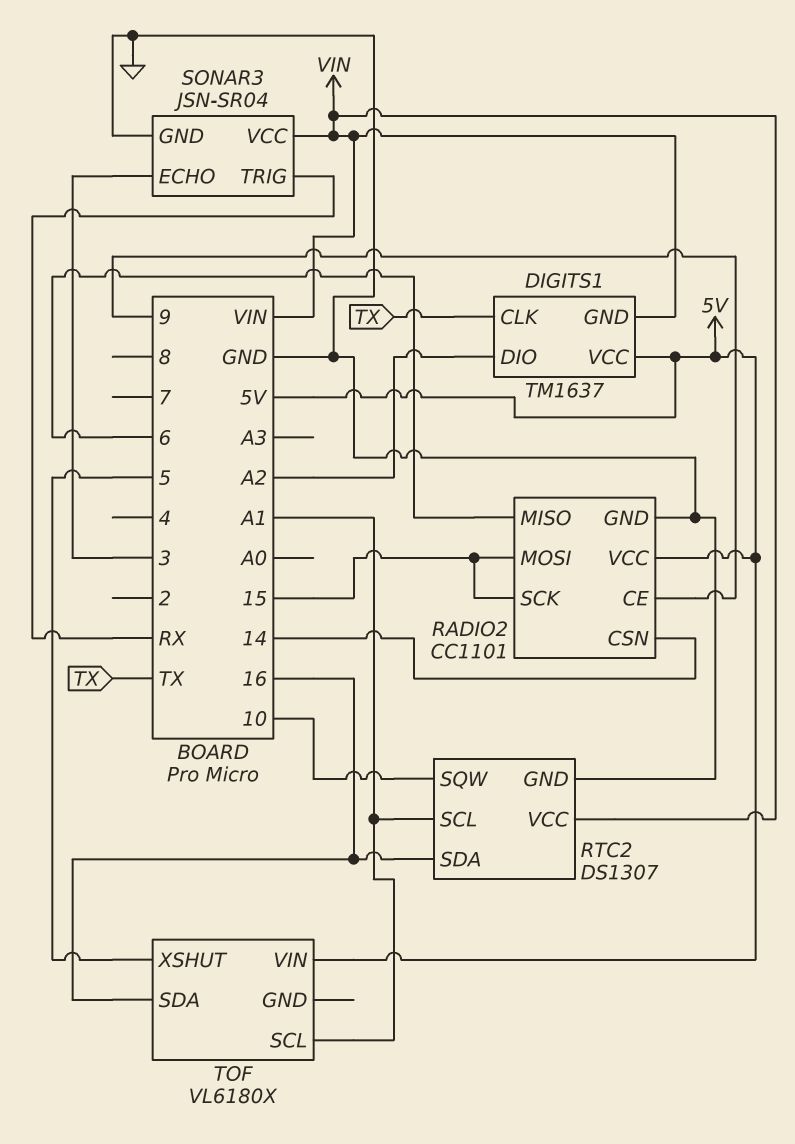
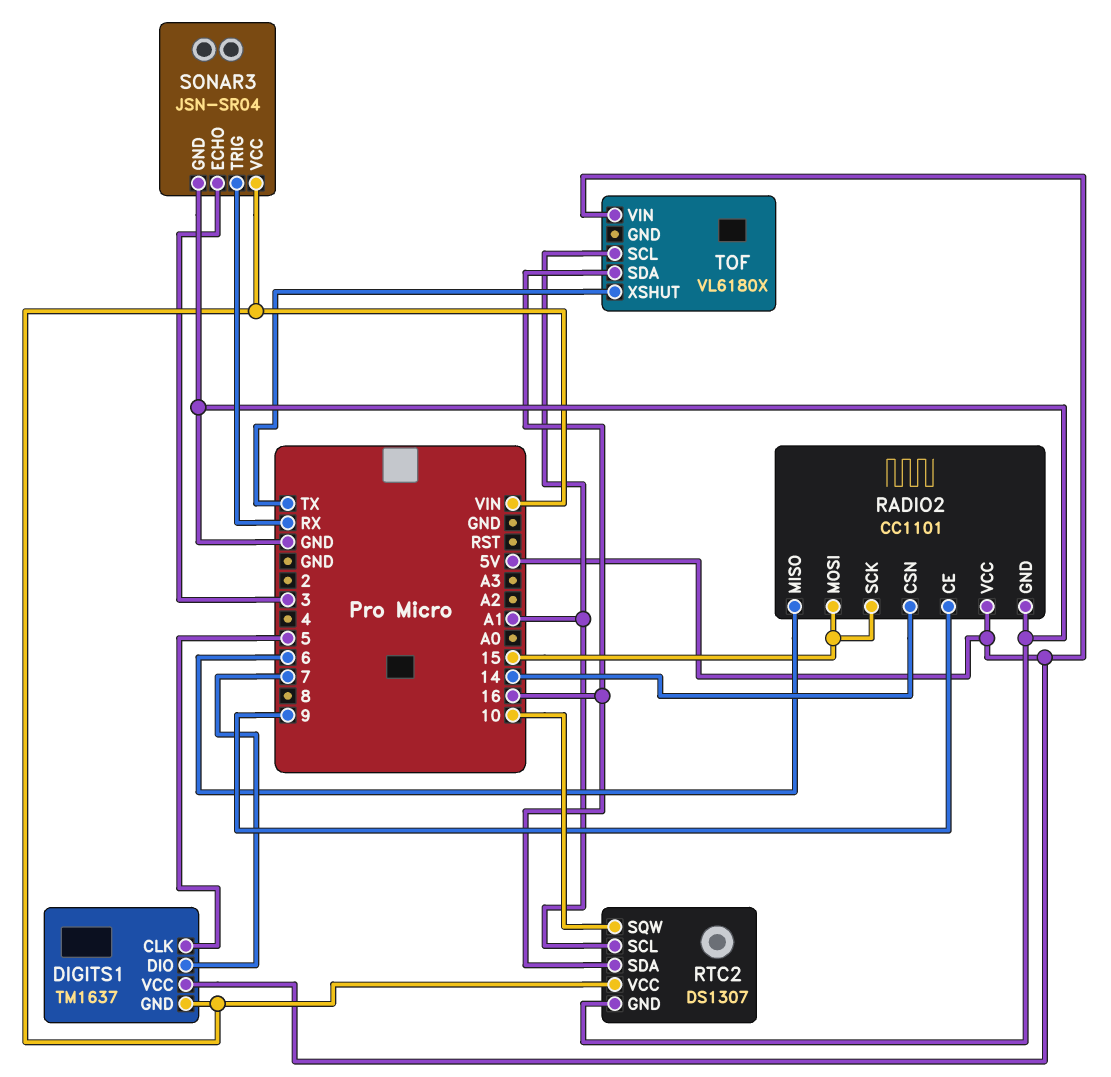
DIGITS1 pin CLK: TX -> 5
DIGITS1 pin DIO: A2 -> 7
TOF pin XSHUT: 5 -> TX

